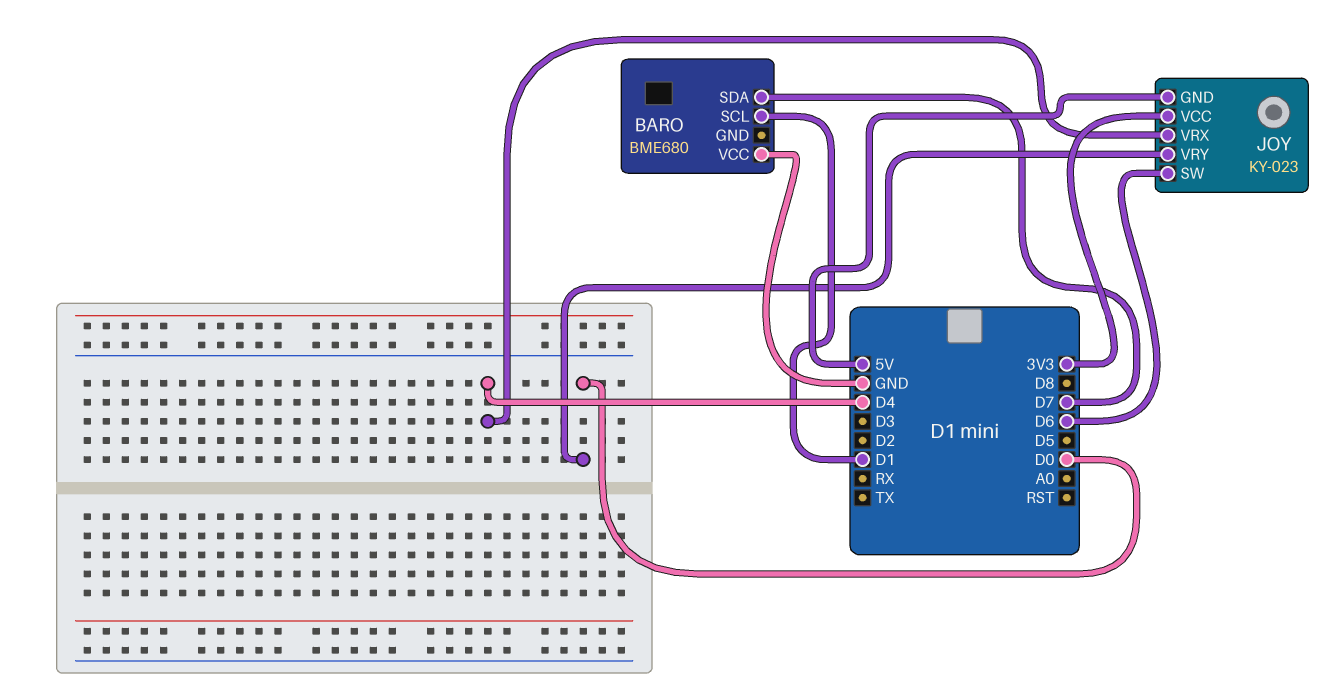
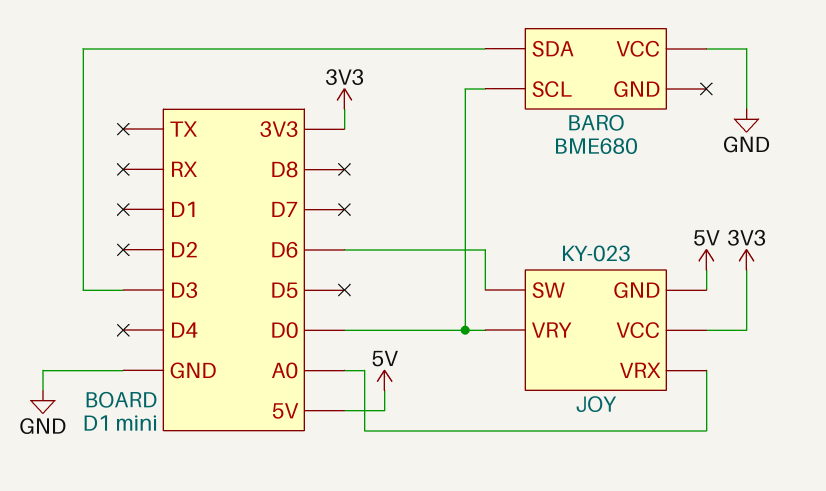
BARO pin SCL: D1 -> D0
BARO pin SDA: D7 -> D3
JOY pin VRX: D4 -> A0

